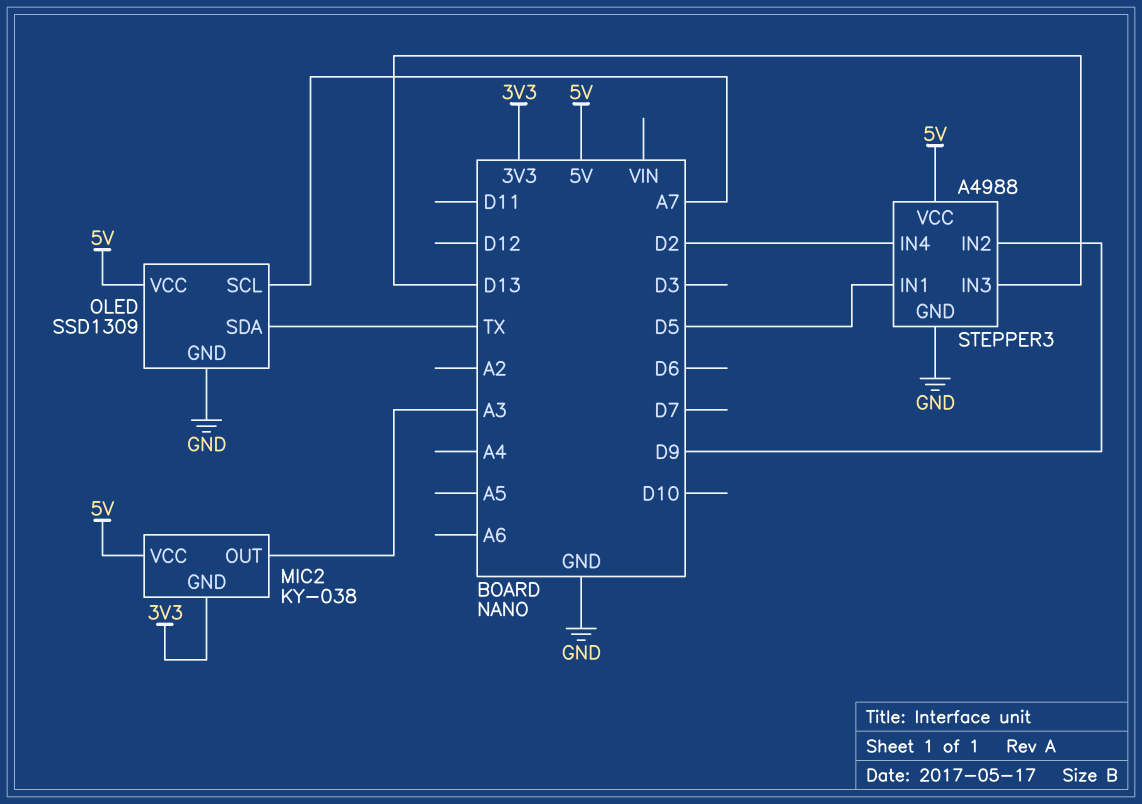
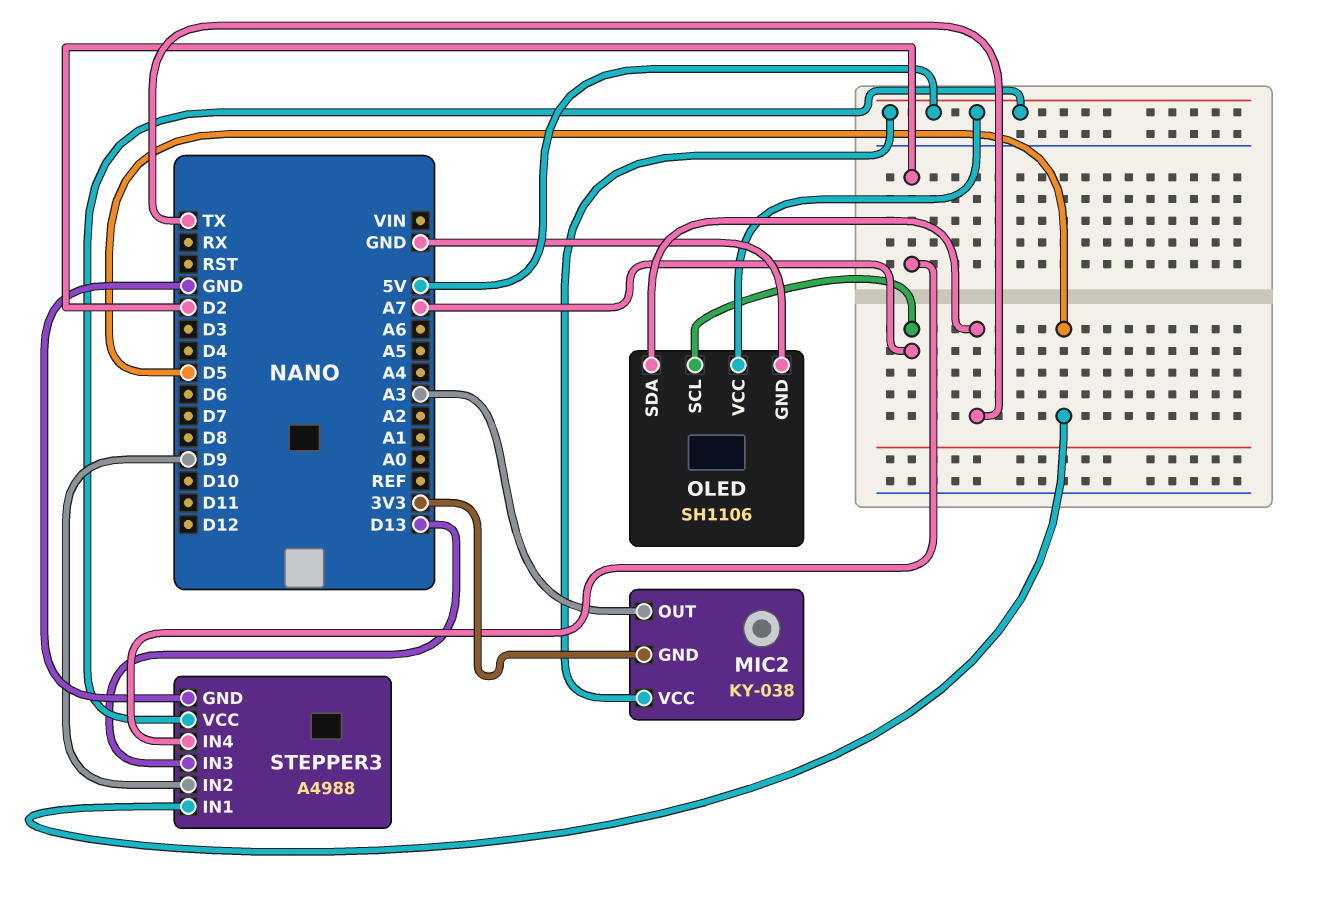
OLED: SSD1309 -> SH1106

